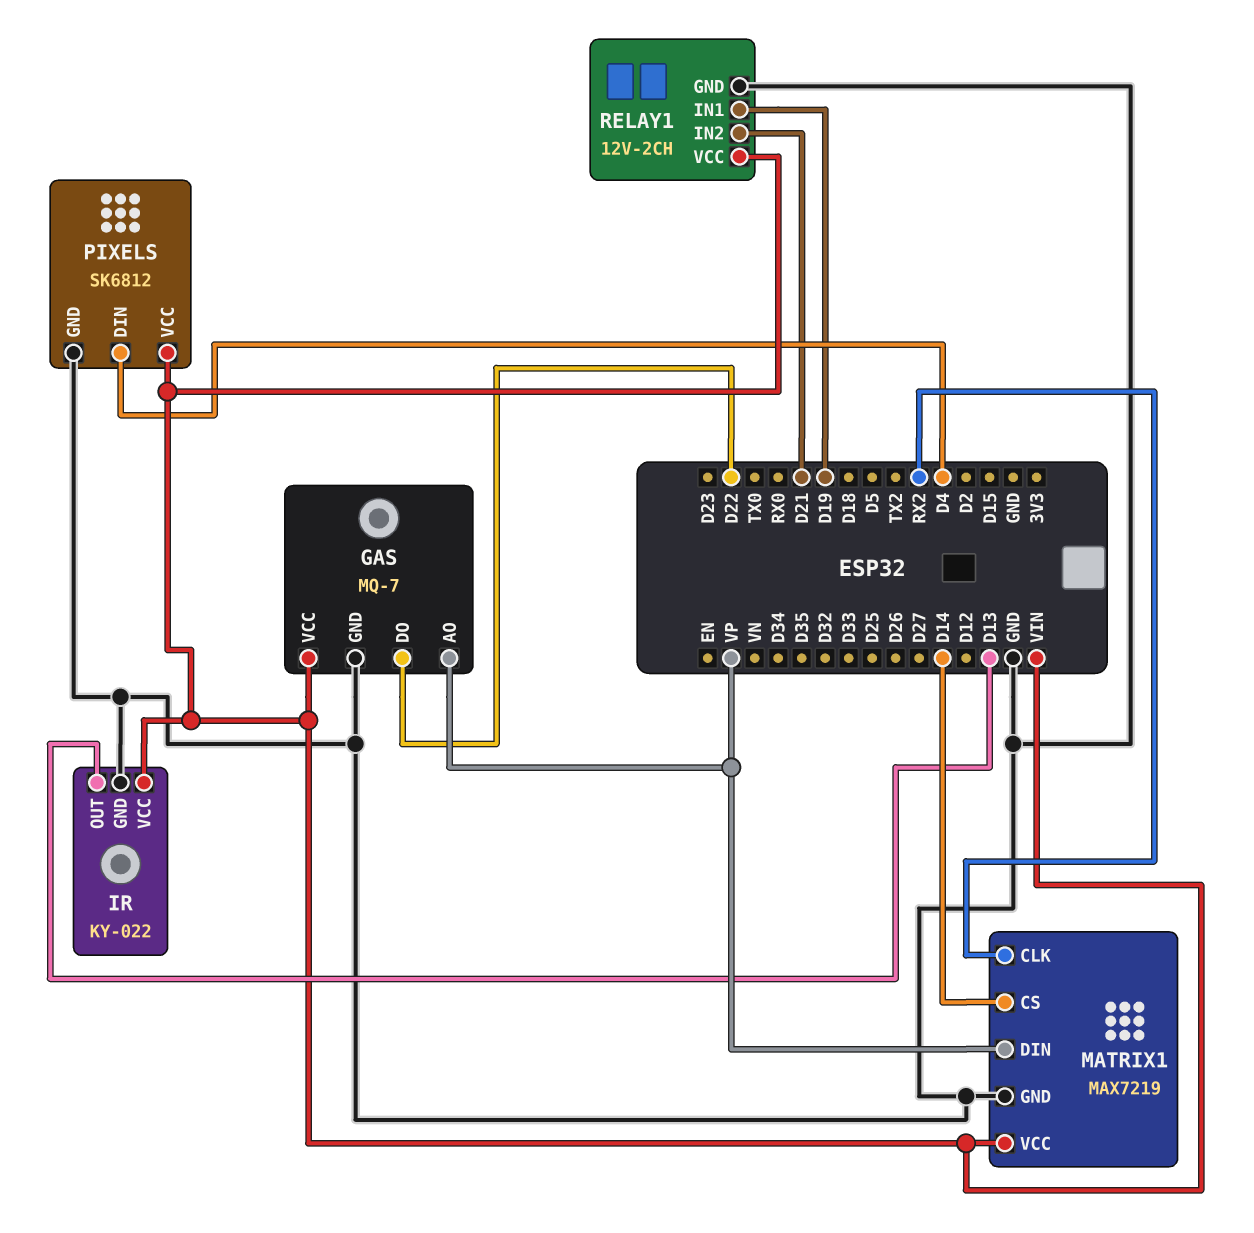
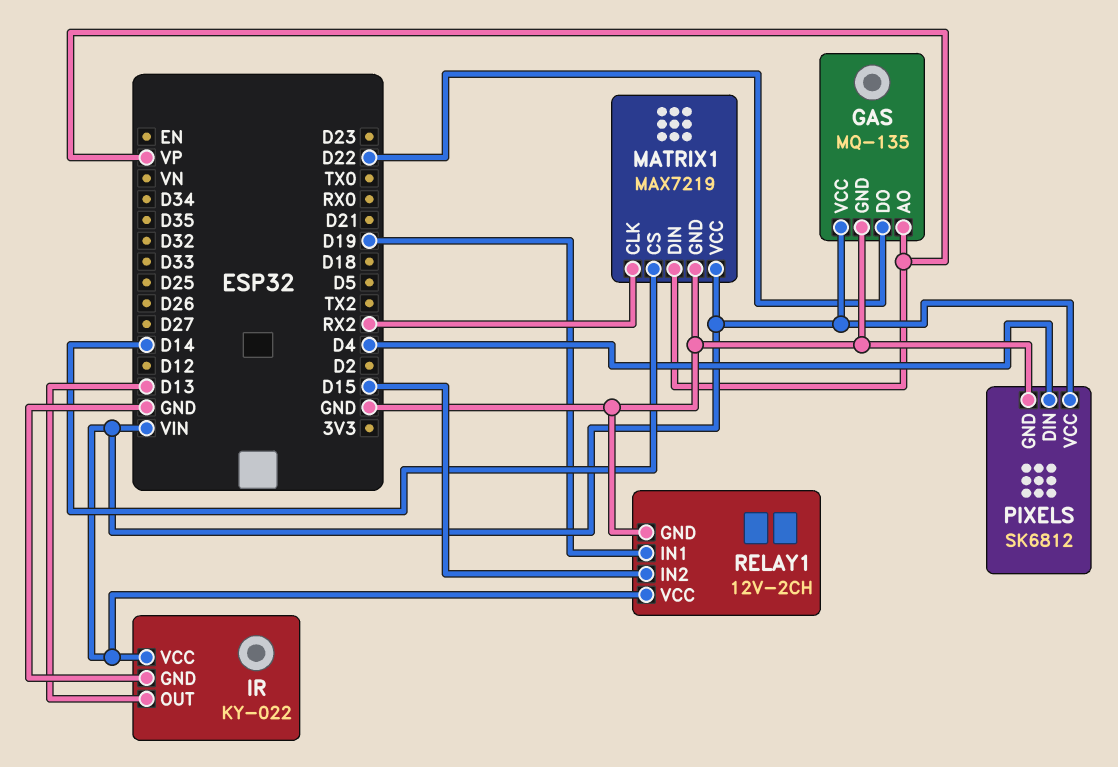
GAS: MQ-7 -> MQ-135
RELAY1 pin IN2: D21 -> D15

